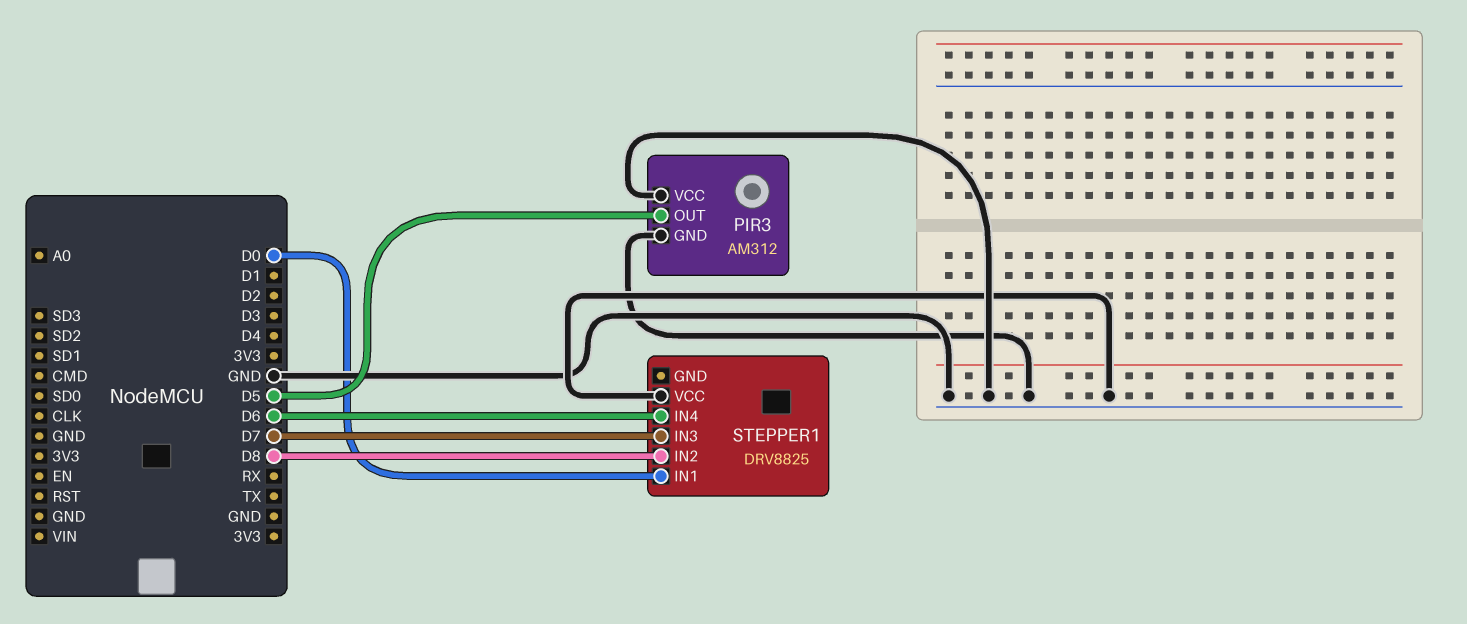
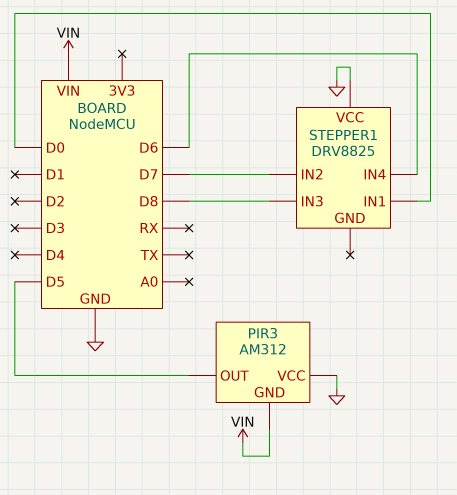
PIR3 pin GND: GND -> VIN
STEPPER1 pin IN2: D8 -> D7
STEPPER1 pin IN3: D7 -> D8

